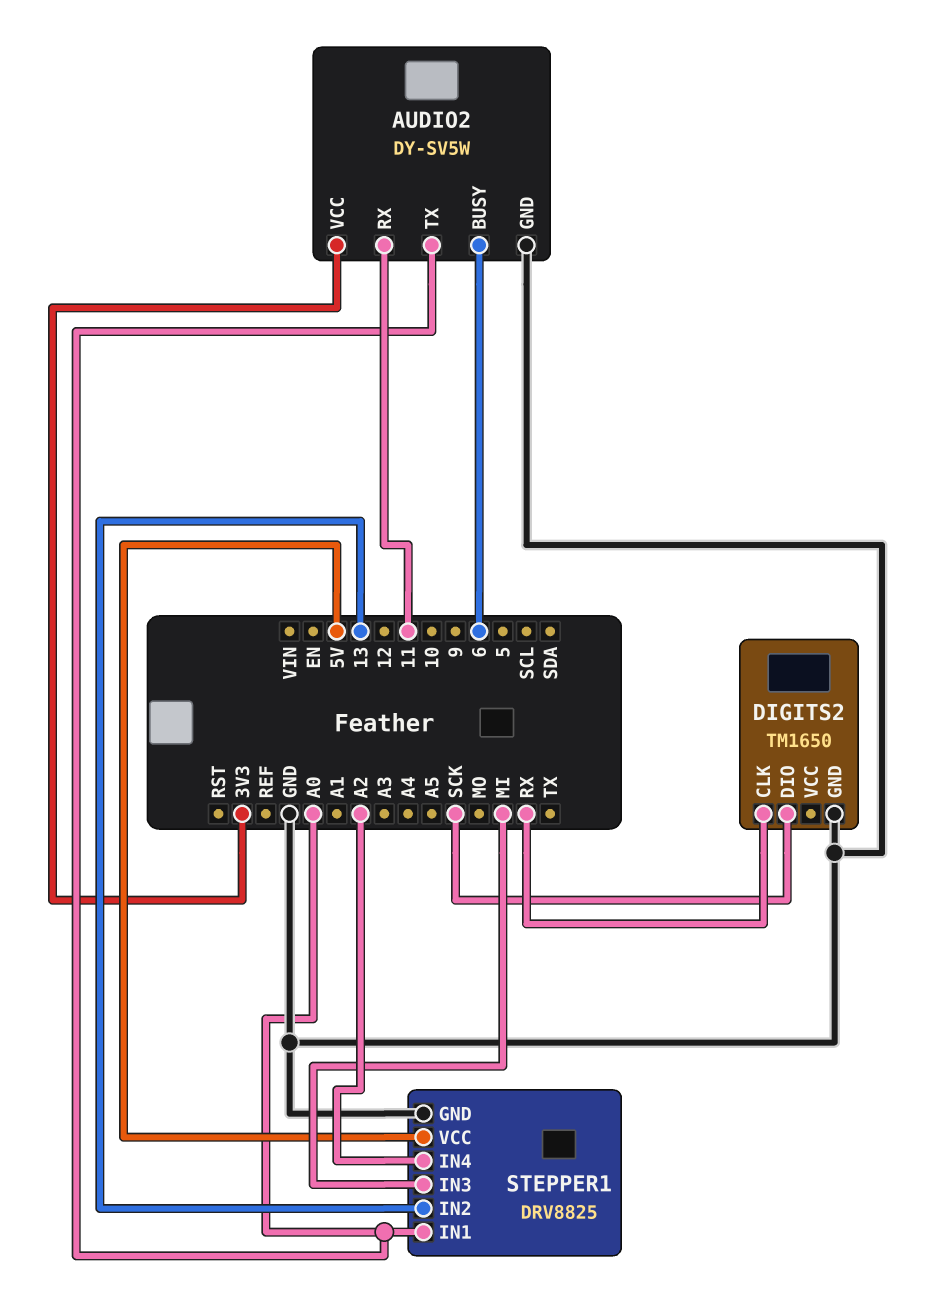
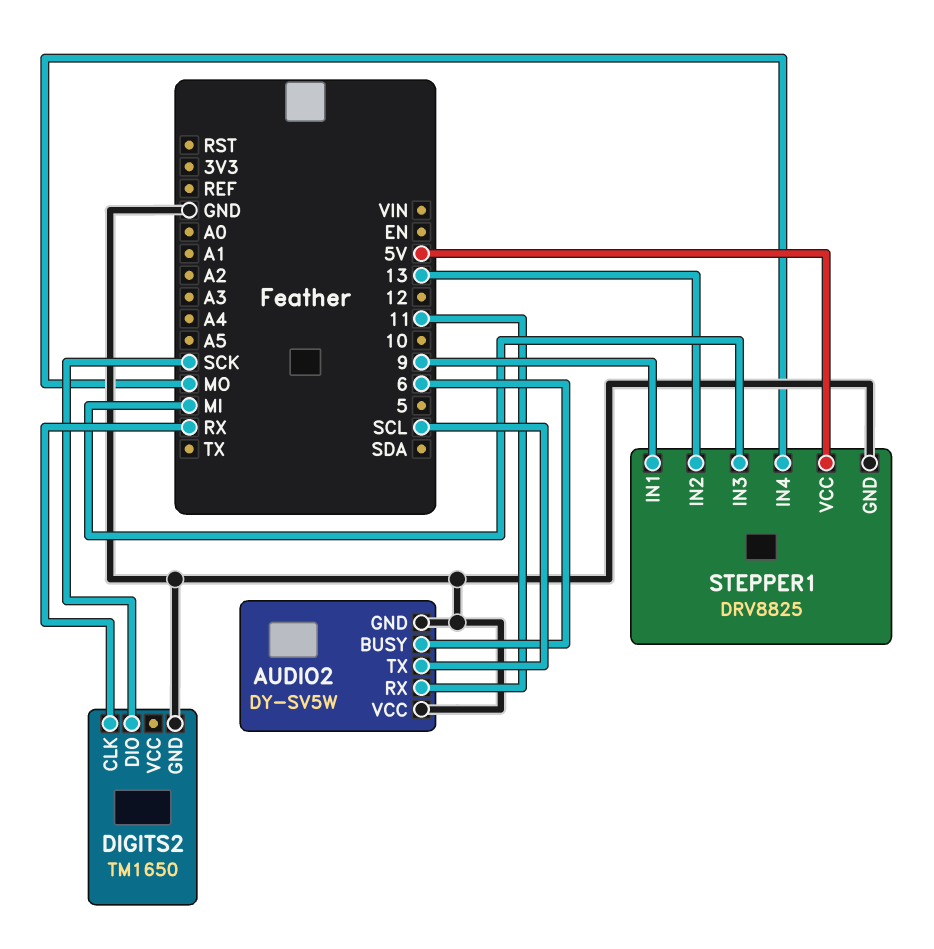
AUDIO2 pin TX: A0 -> SCL
AUDIO2 pin VCC: 3V3 -> GND
STEPPER1 pin IN1: A0 -> 9
STEPPER1 pin IN4: A2 -> MO

